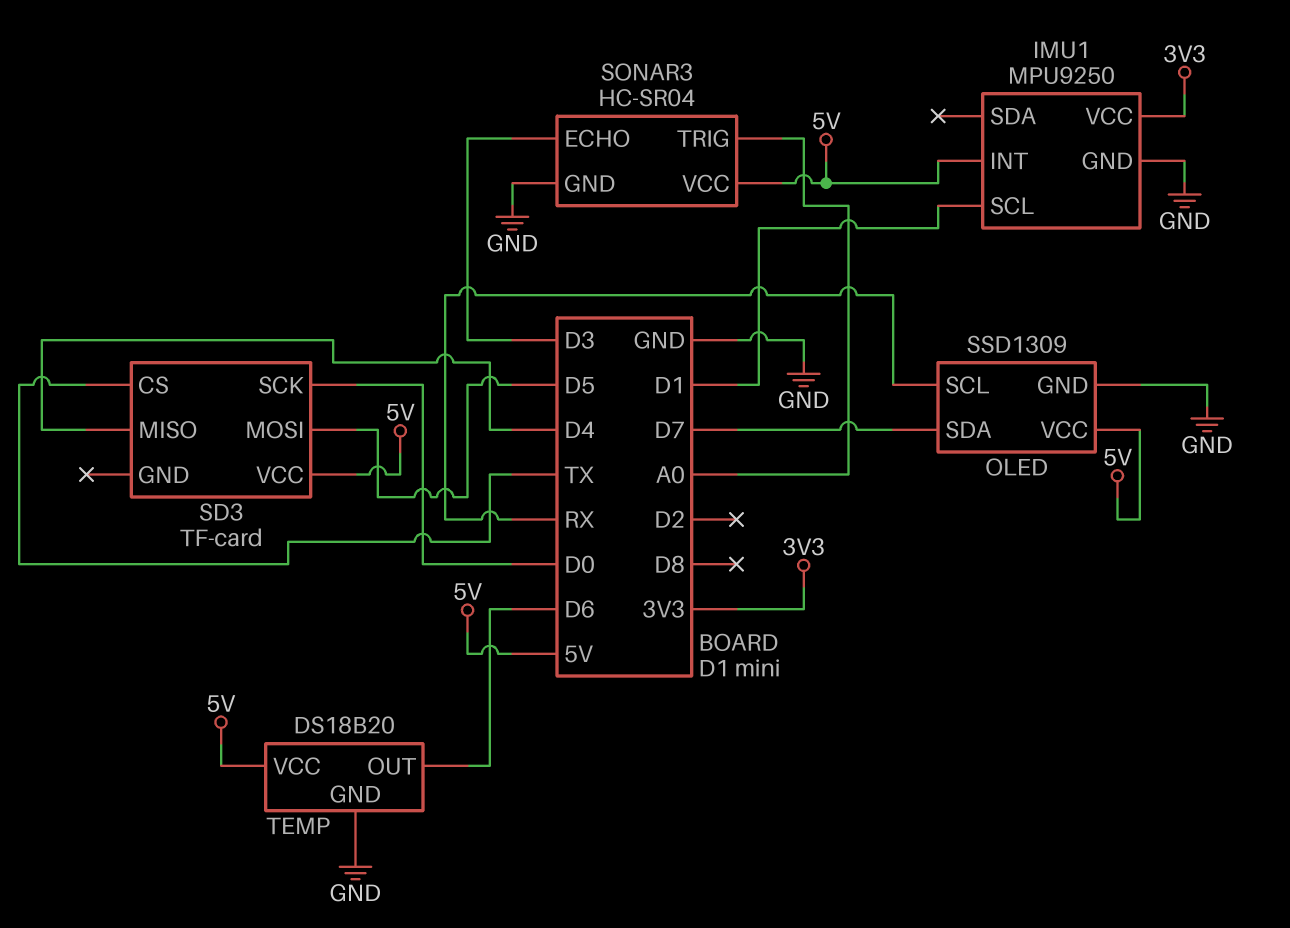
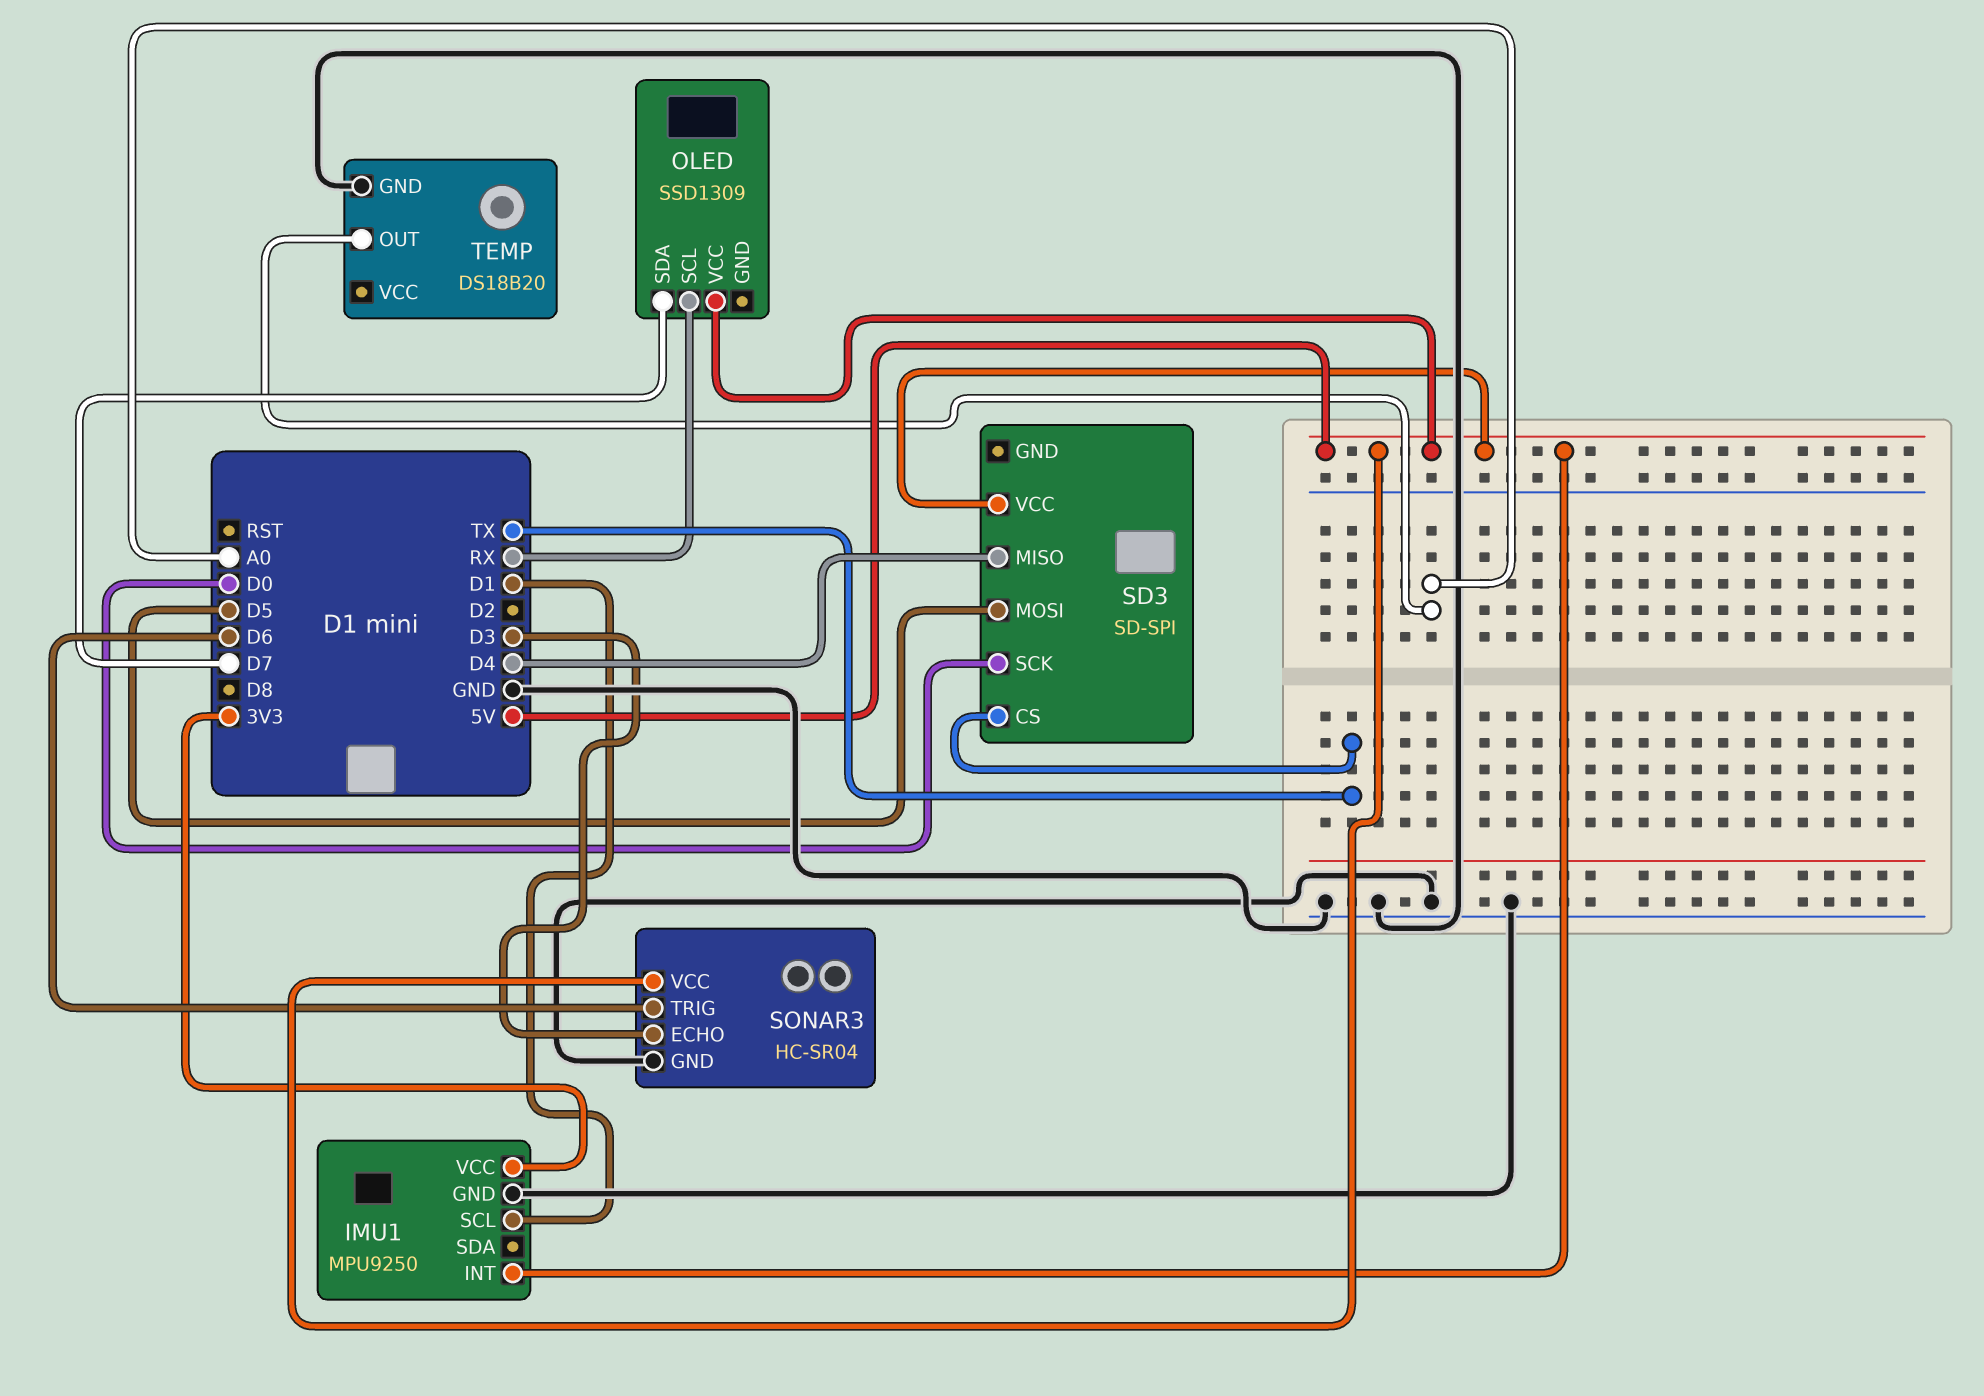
OLED pin GND: GND -> none
SD3: TF-card -> SD-SPI
SONAR3 pin TRIG: A0 -> D6
TEMP pin OUT: D6 -> A0
TEMP pin VCC: 5V -> none

